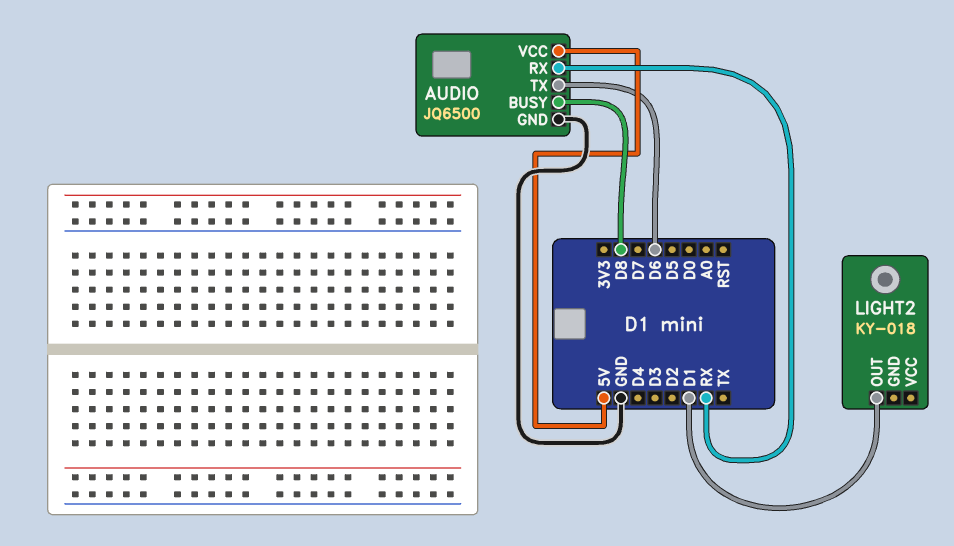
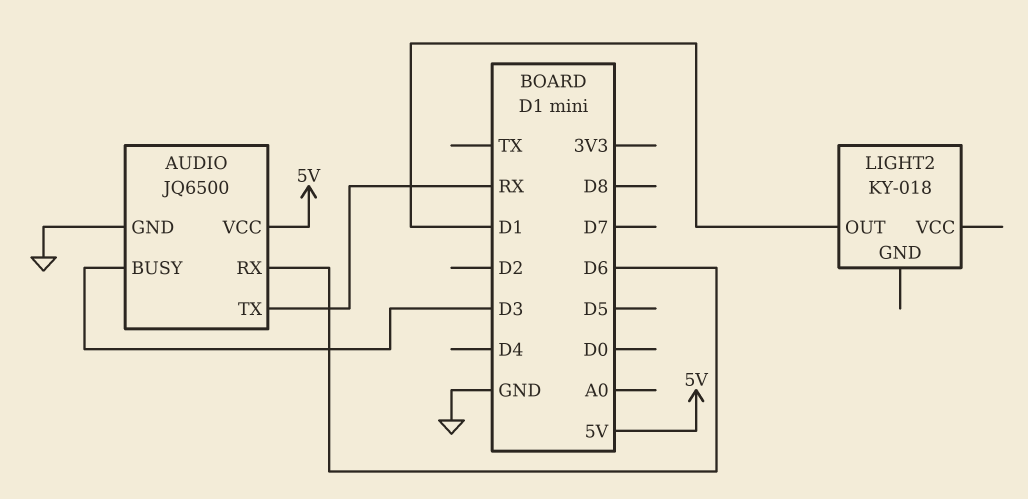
AUDIO pin BUSY: D8 -> D3
AUDIO pin RX: RX -> D6
AUDIO pin TX: D6 -> RX

